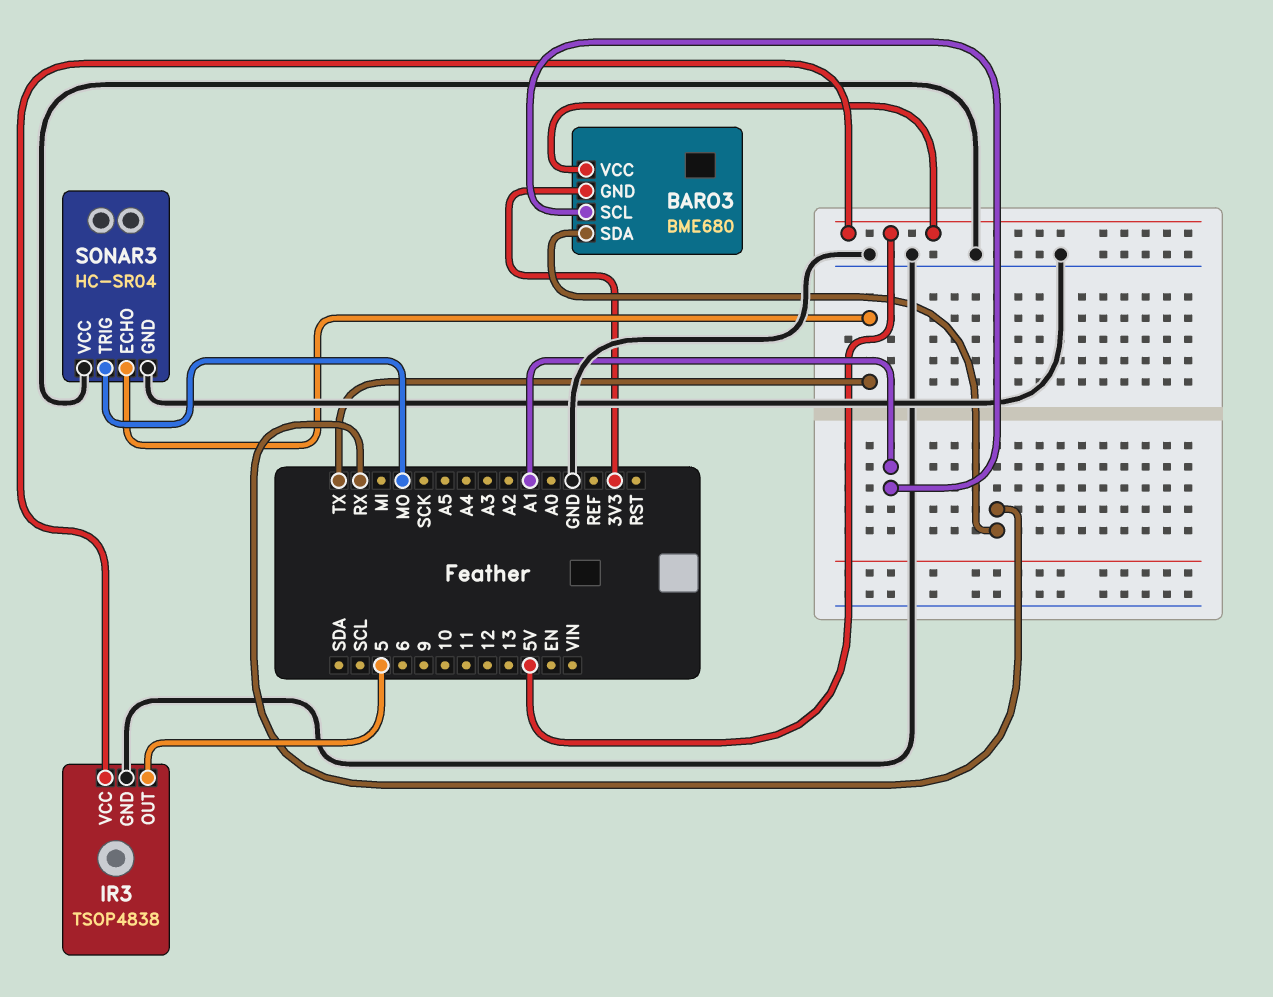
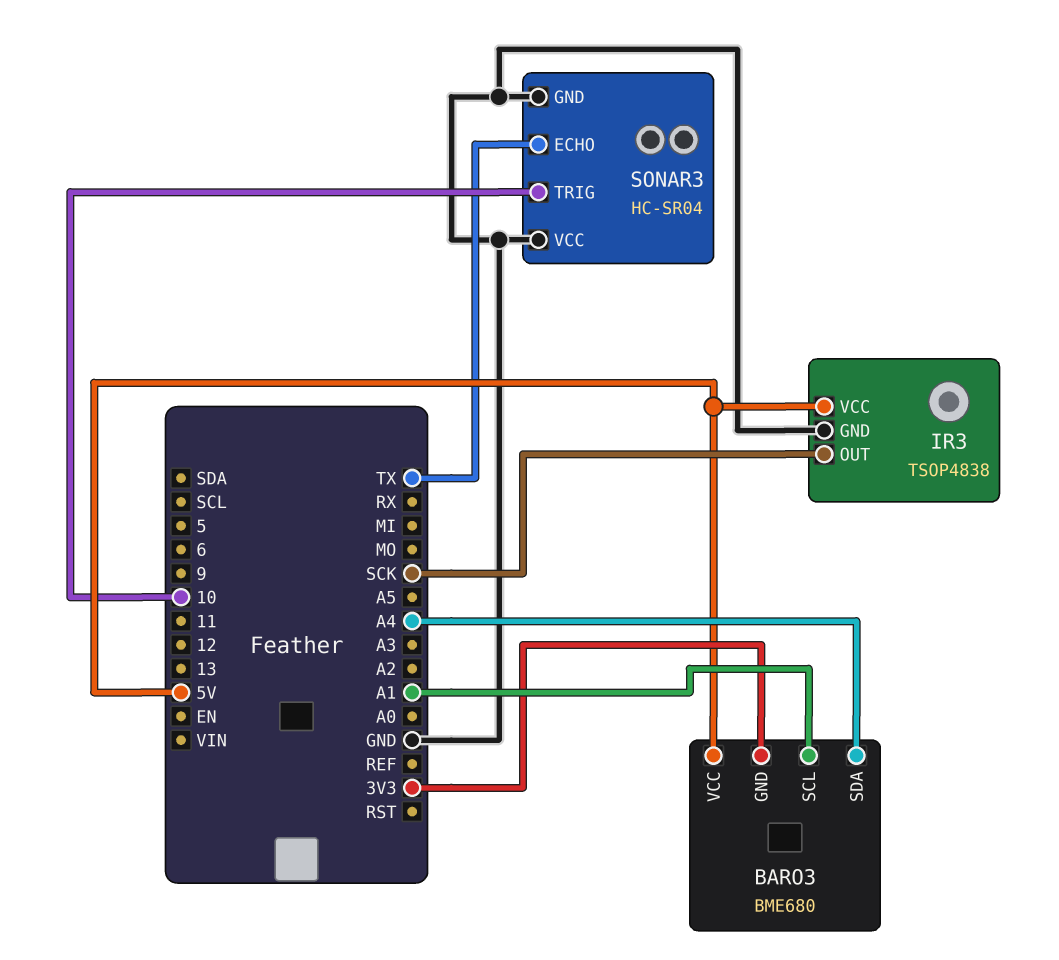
BARO3 pin SDA: RX -> A4
IR3 pin OUT: 5 -> SCK
SONAR3 pin TRIG: MO -> 10

